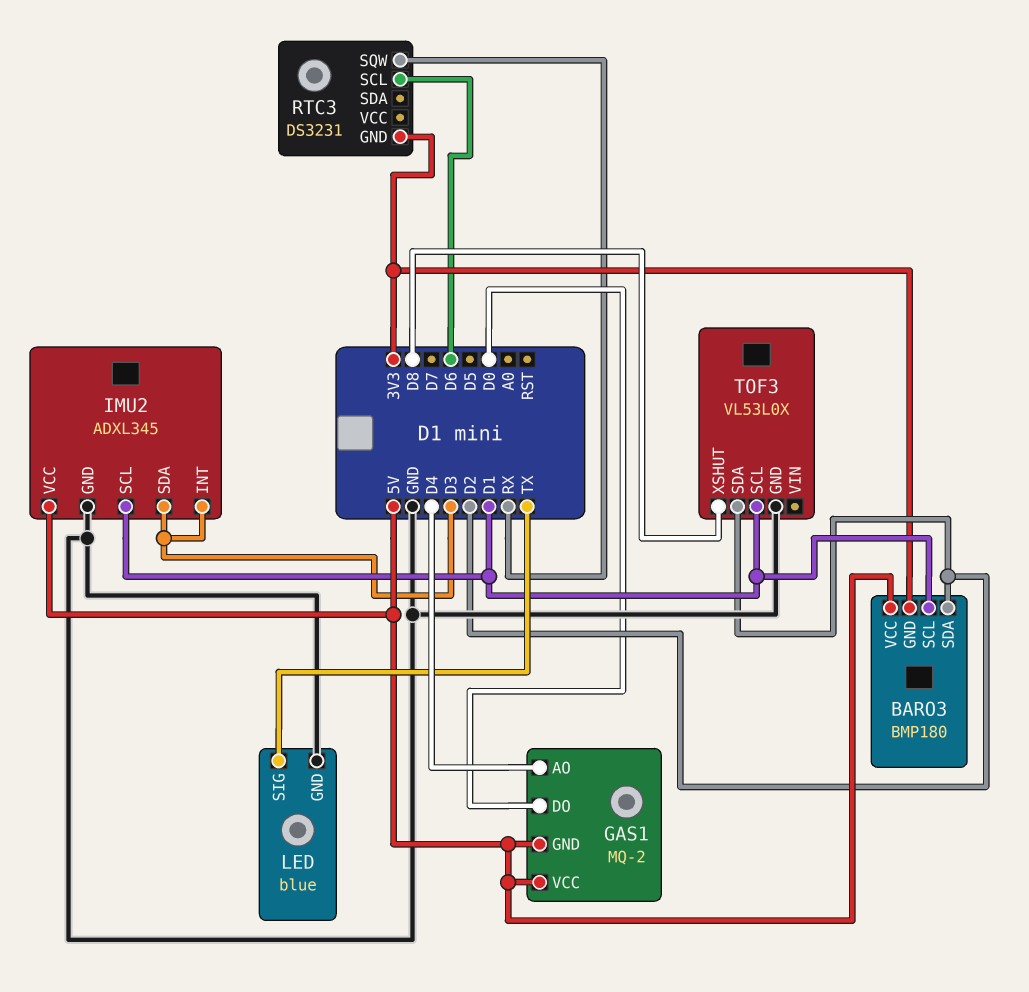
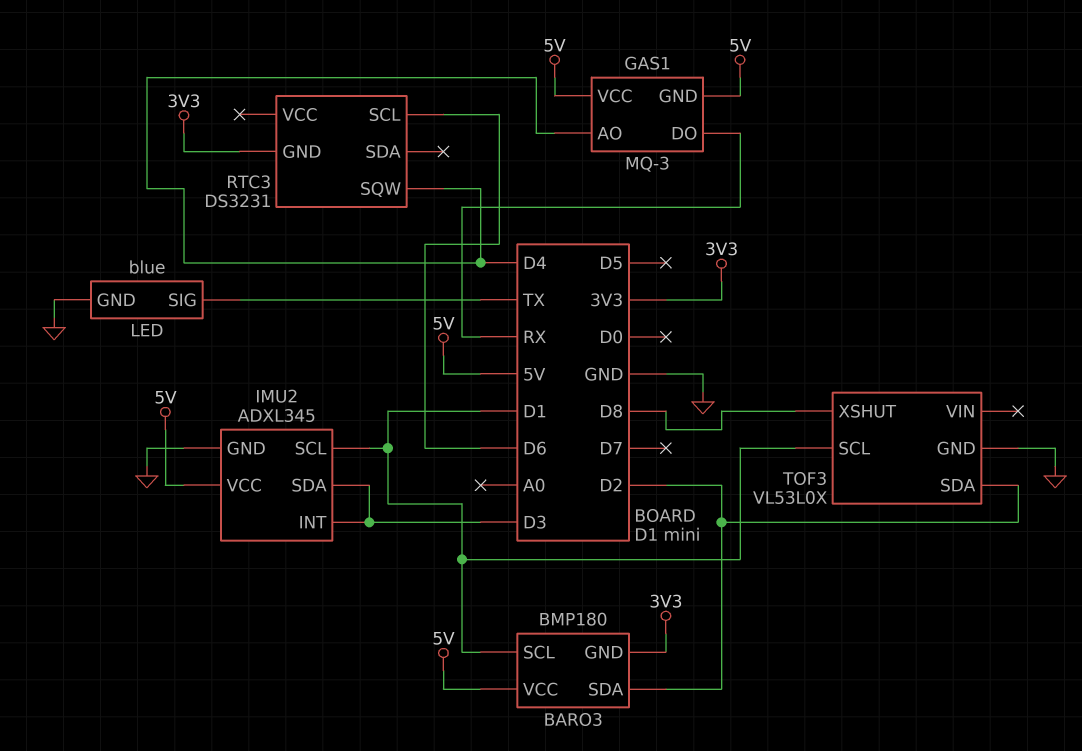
GAS1: MQ-2 -> MQ-3
GAS1 pin DO: D0 -> RX
RTC3 pin SQW: RX -> D4

